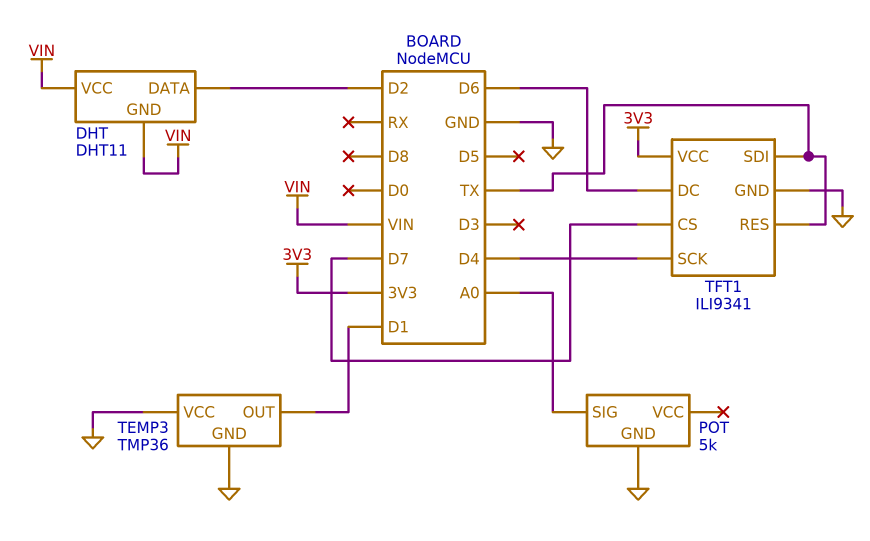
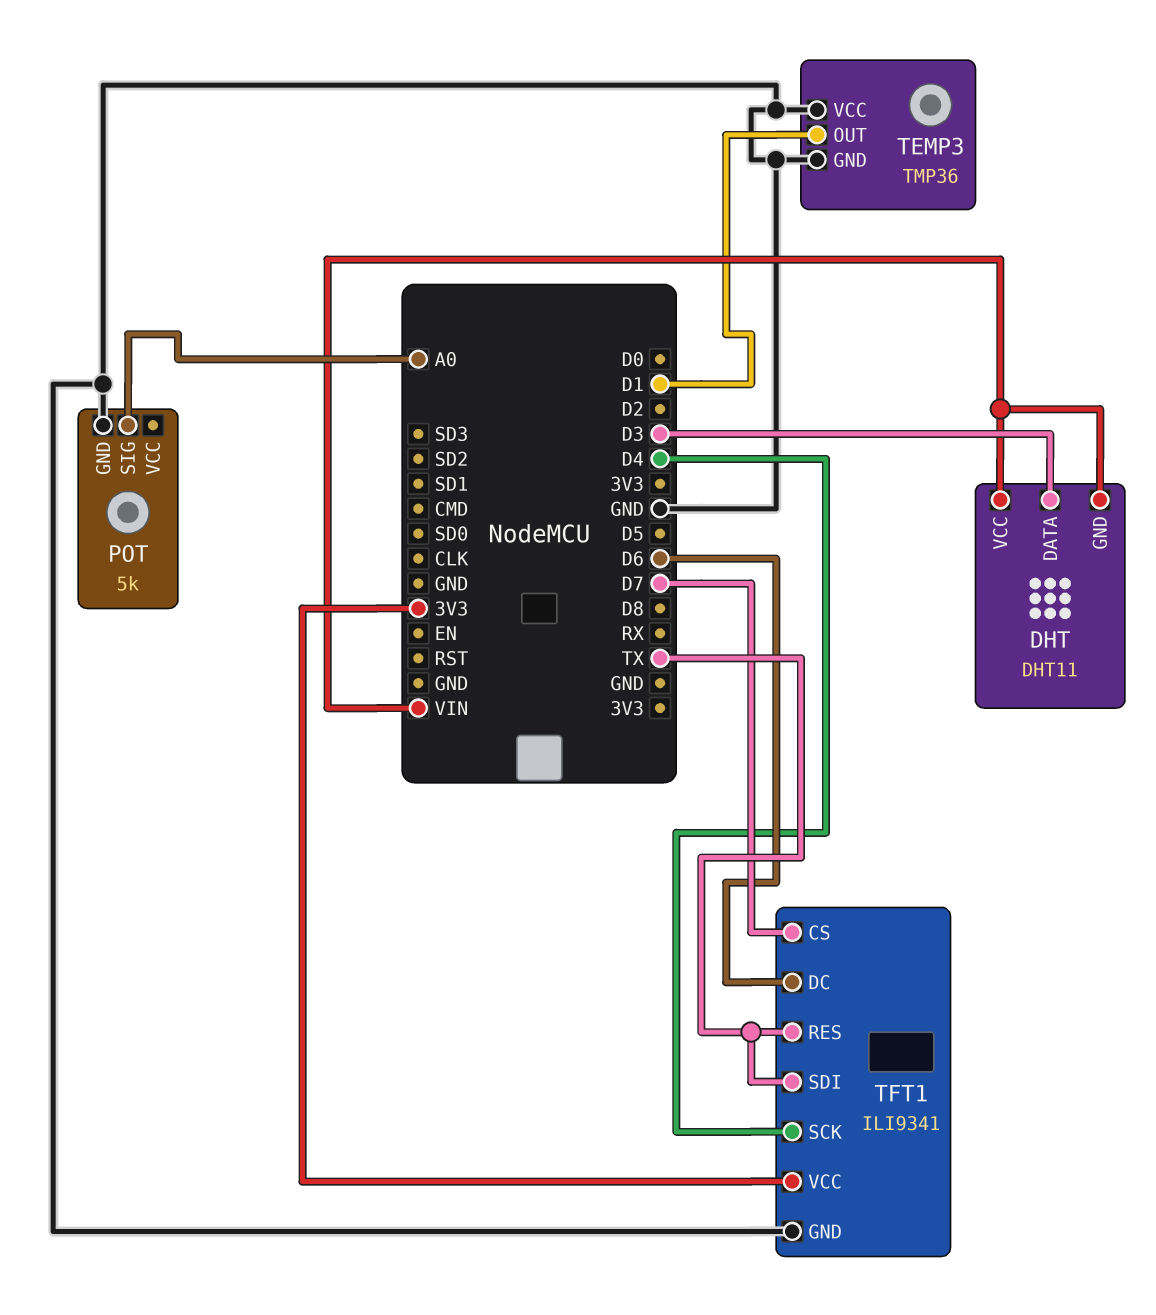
DHT pin DATA: D2 -> D3

